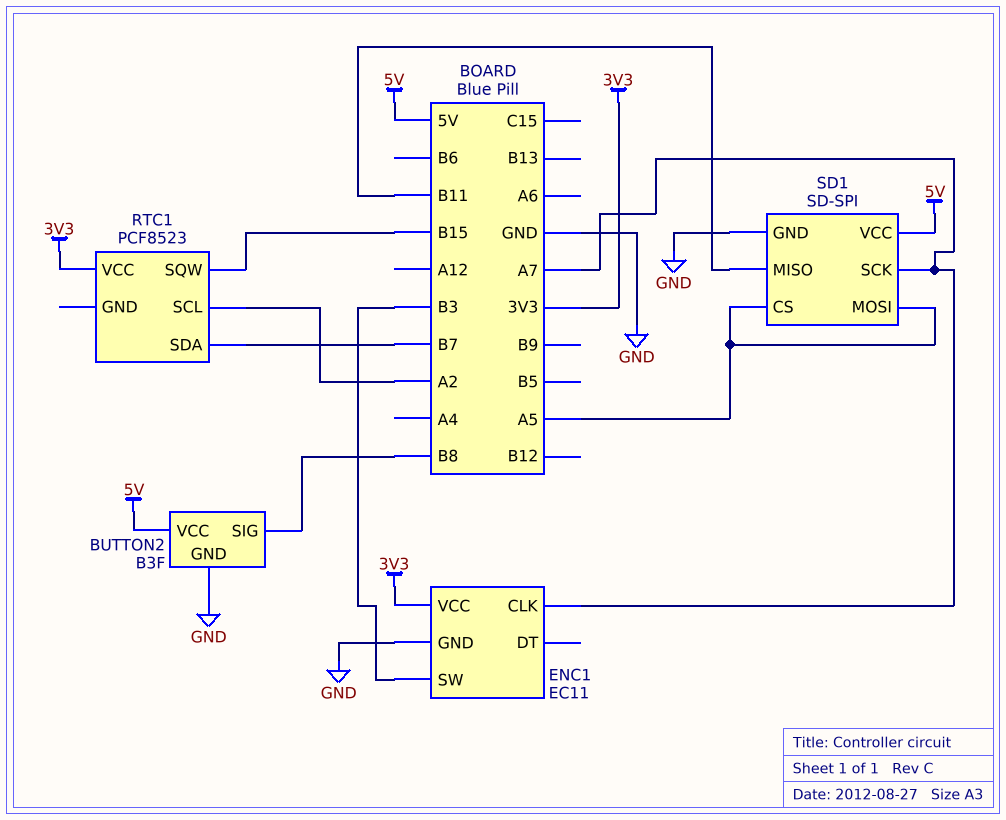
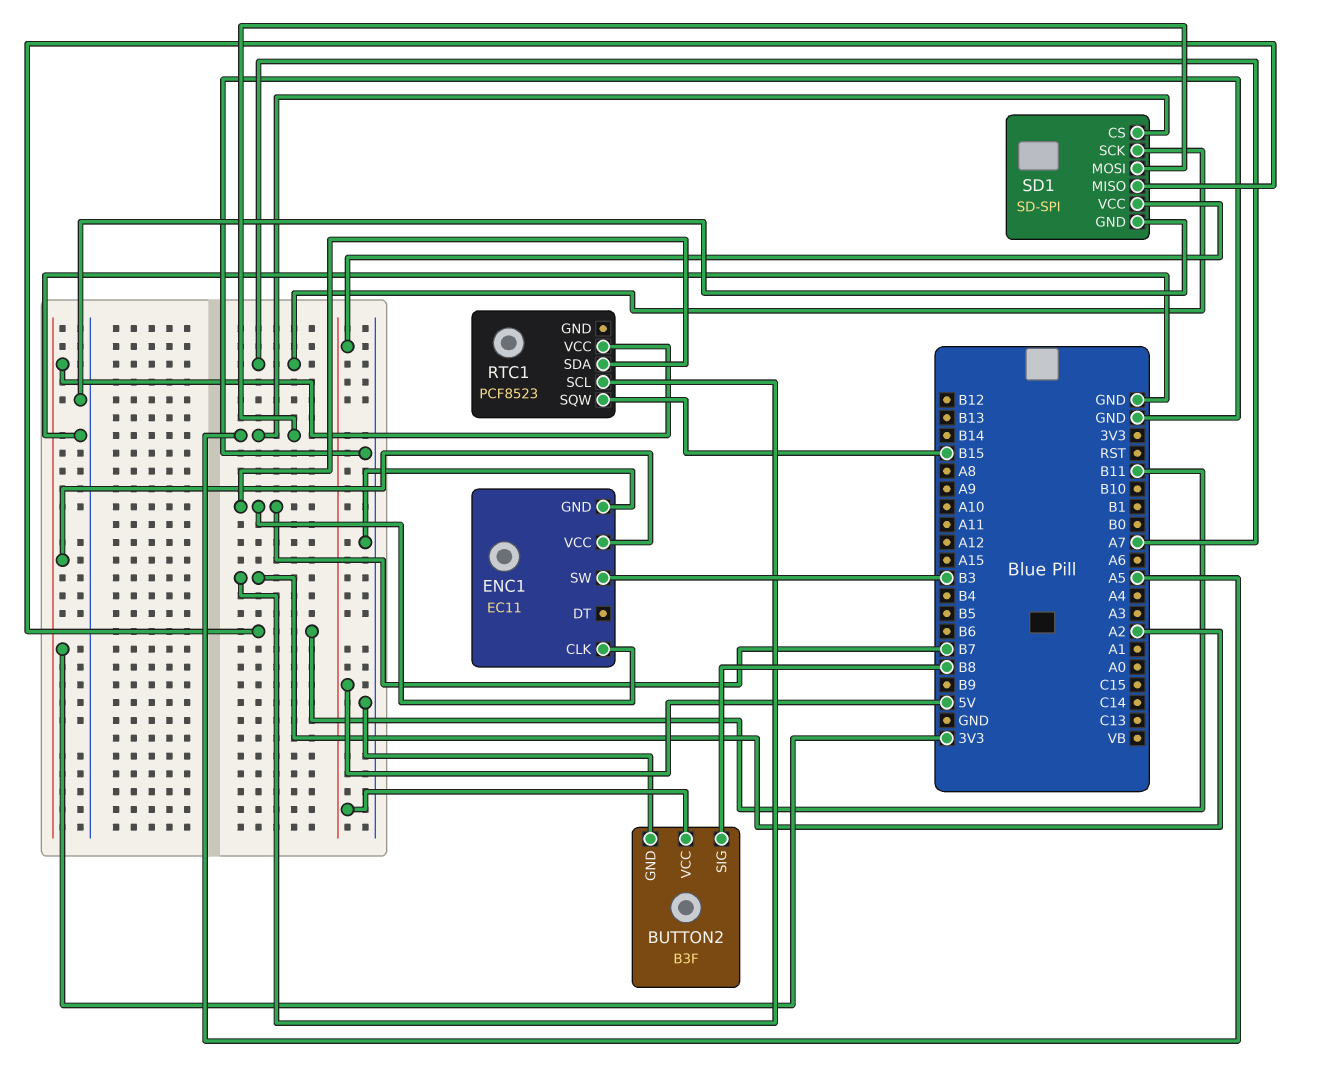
ENC1 pin CLK: A7 -> B7

